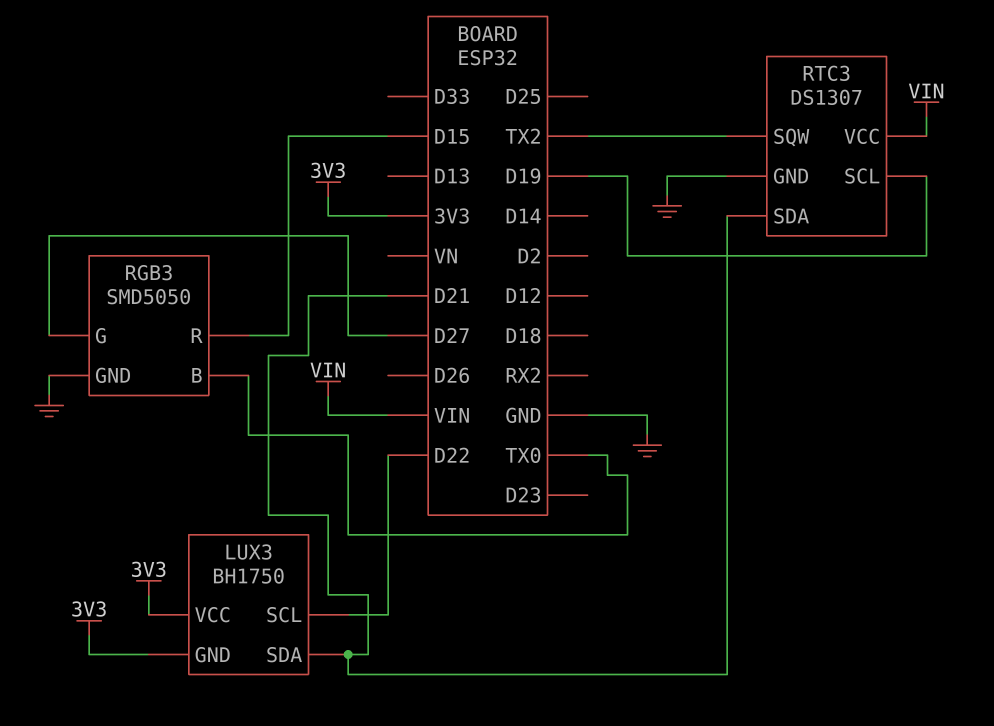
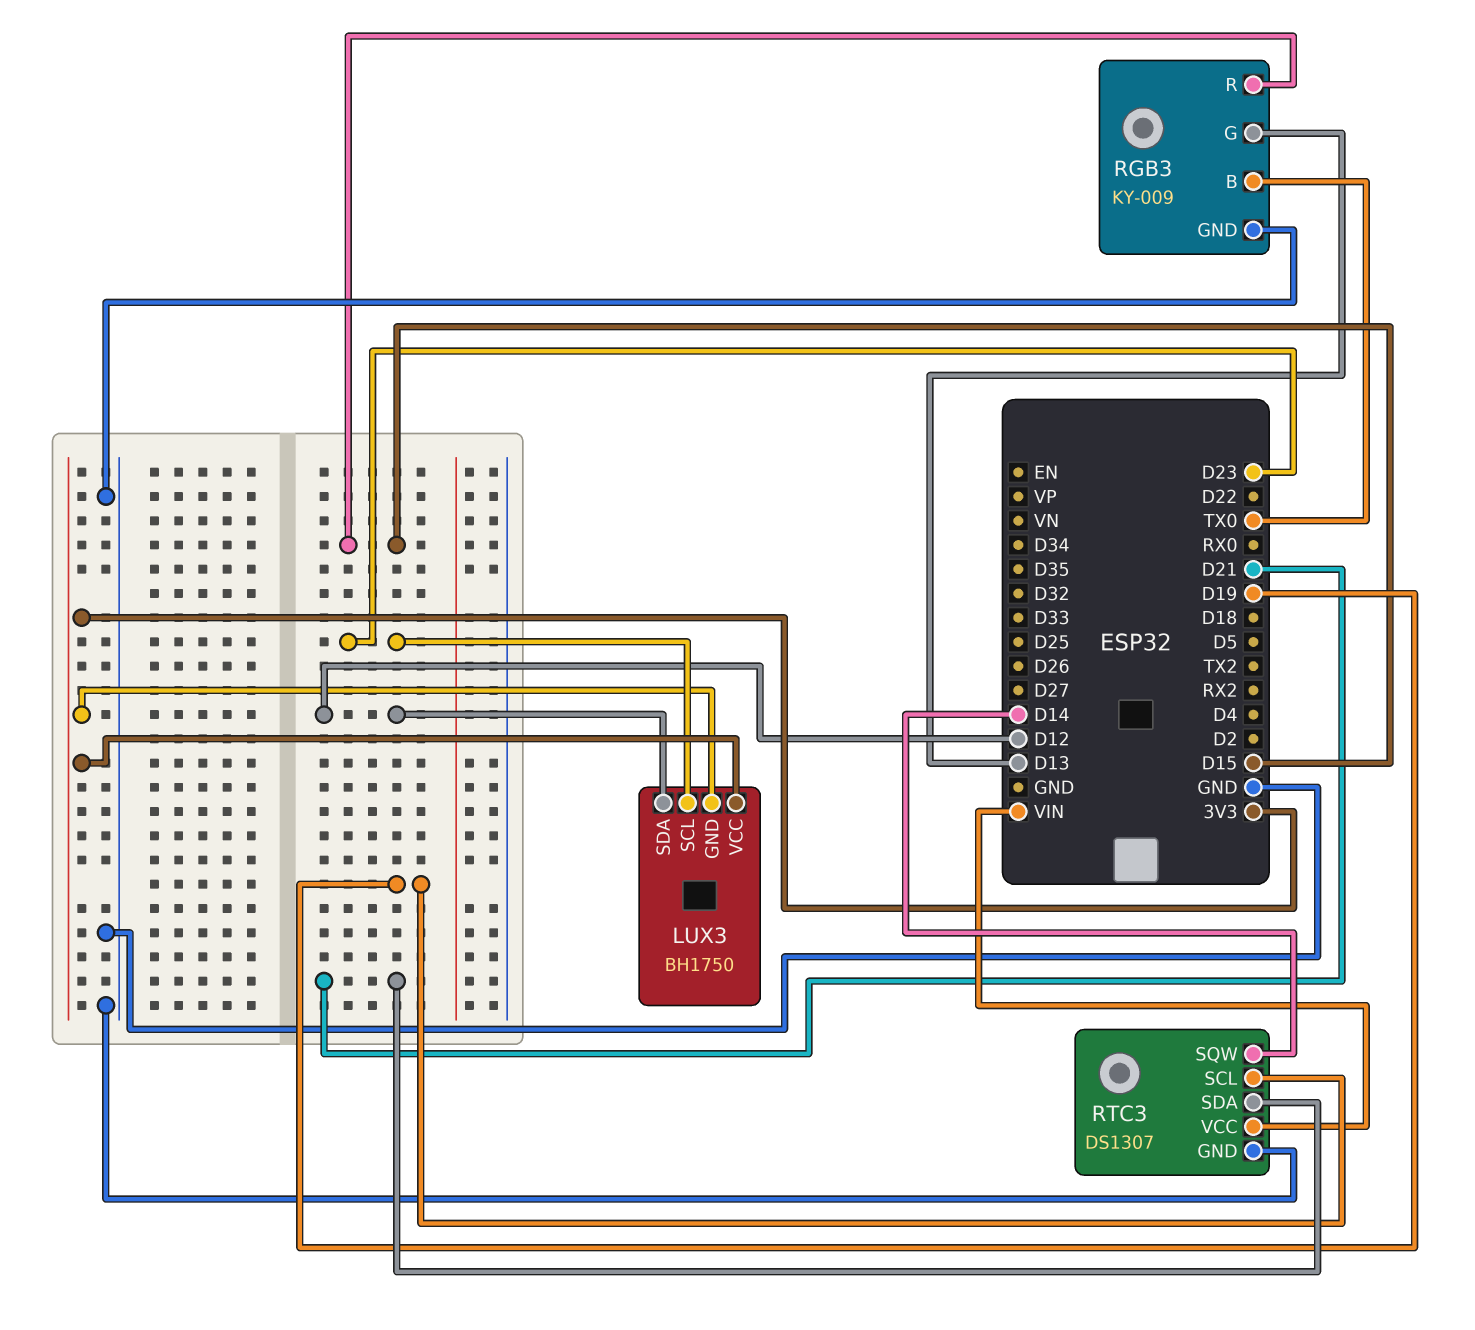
LUX3 pin SCL: D22 -> D23
LUX3 pin SDA: D21 -> D12
RGB3: SMD5050 -> KY-009
RGB3 pin G: D27 -> D13
RTC3 pin SQW: TX2 -> D14

